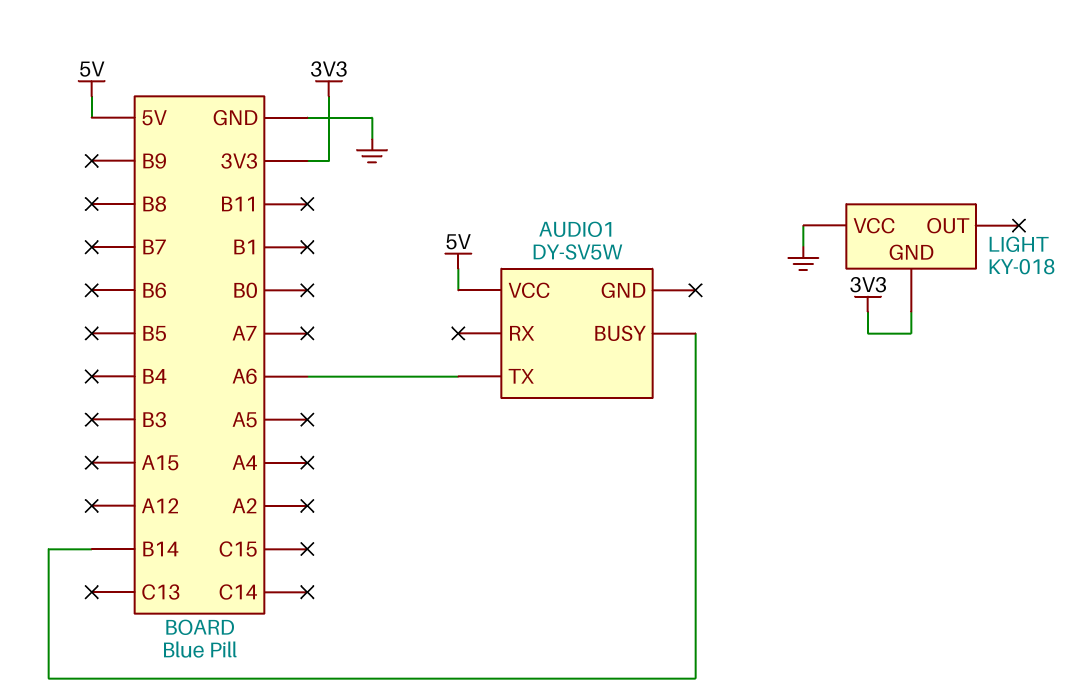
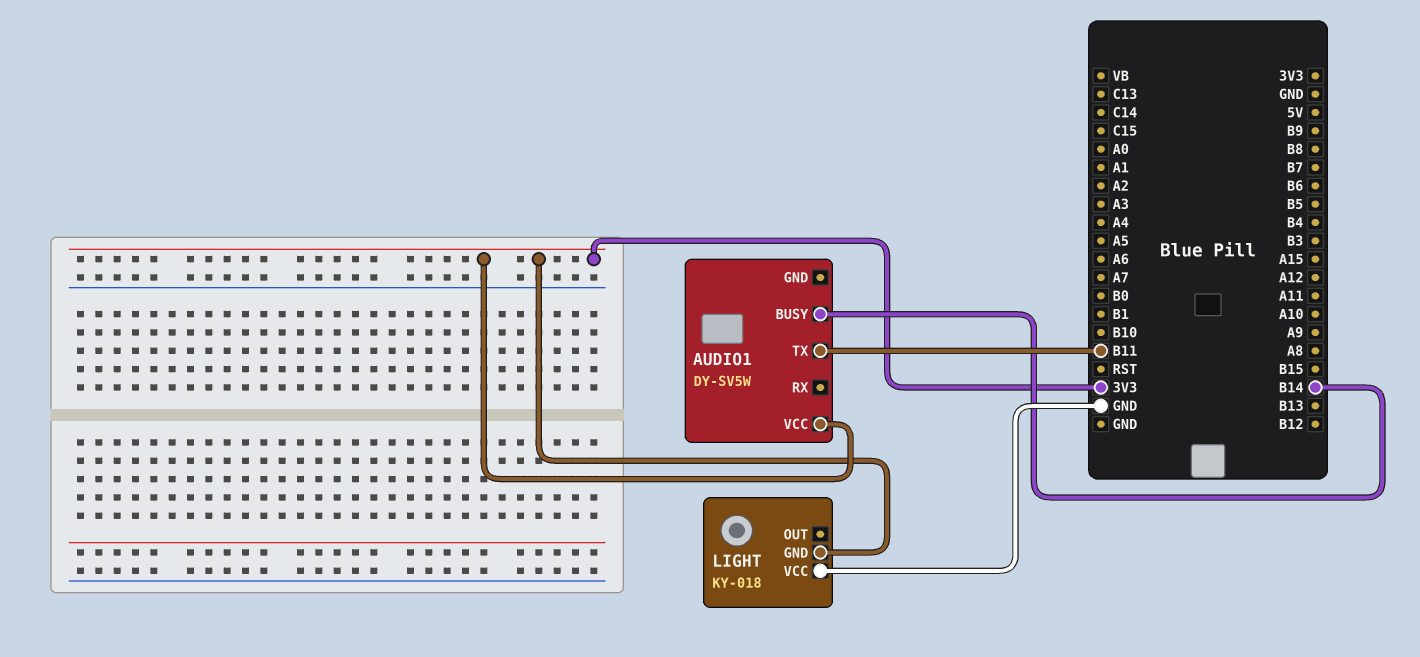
AUDIO1 pin TX: A6 -> B11
AUDIO1 pin VCC: 5V -> 3V3

